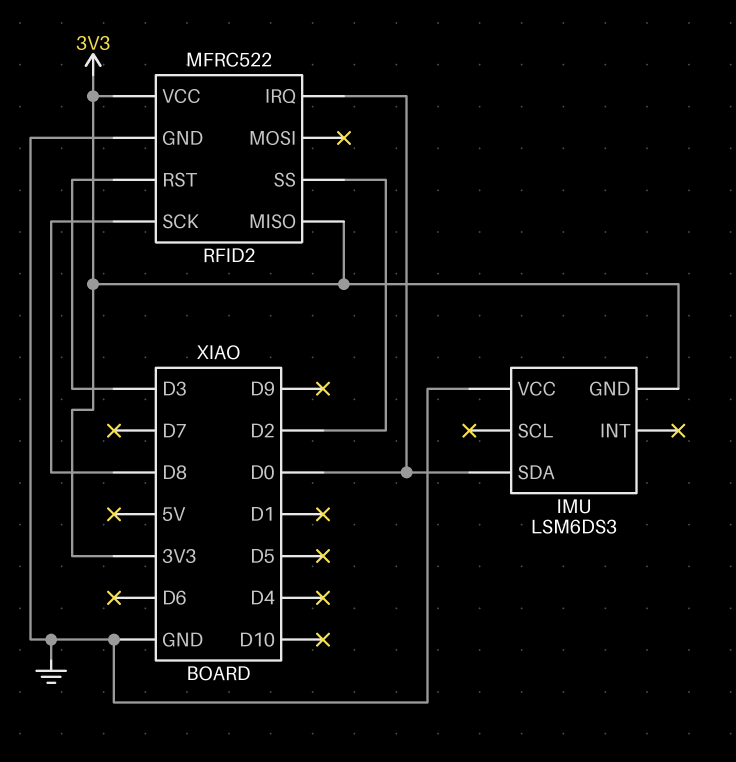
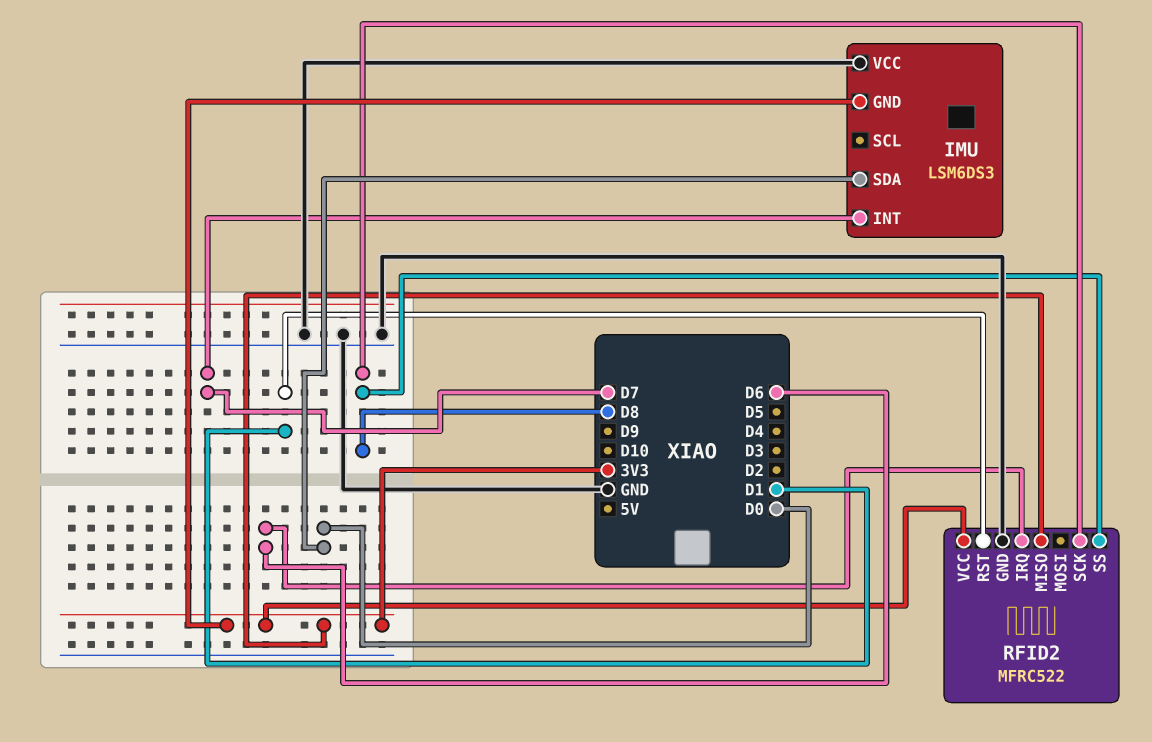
IMU pin INT: none -> D7
RFID2 pin IRQ: D0 -> D6
RFID2 pin RST: D3 -> D1
RFID2 pin SS: D2 -> D8

